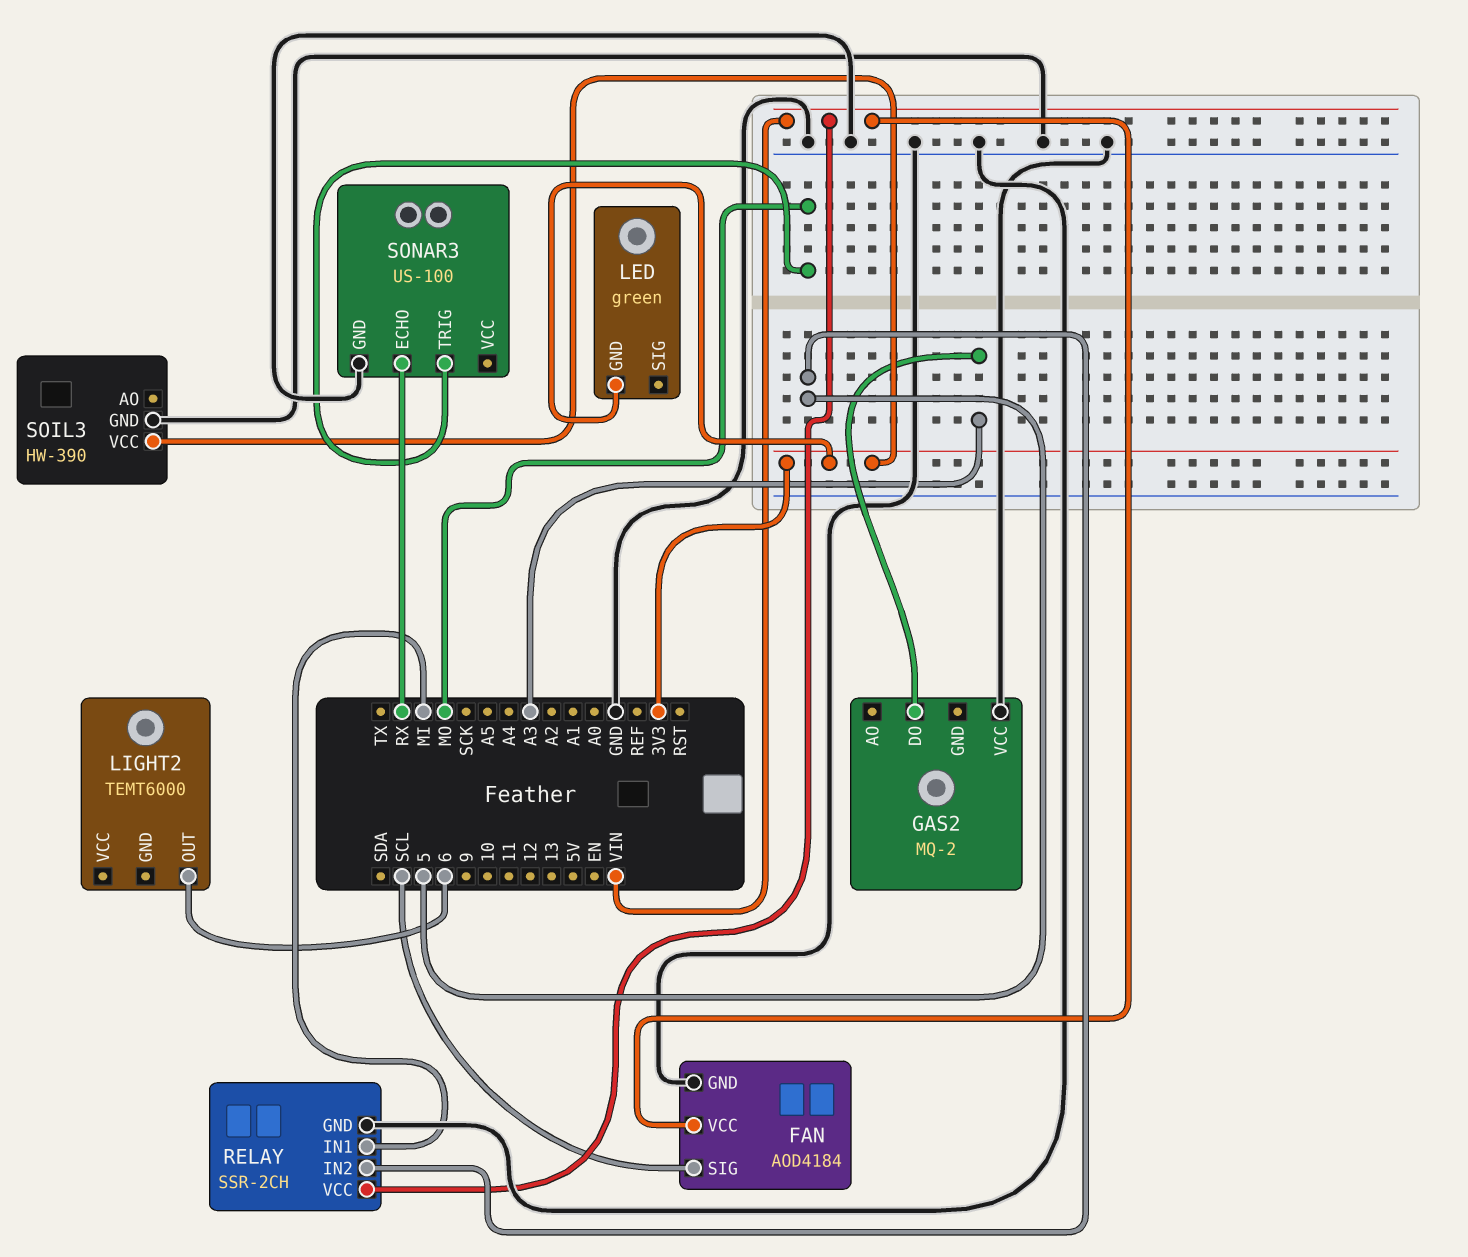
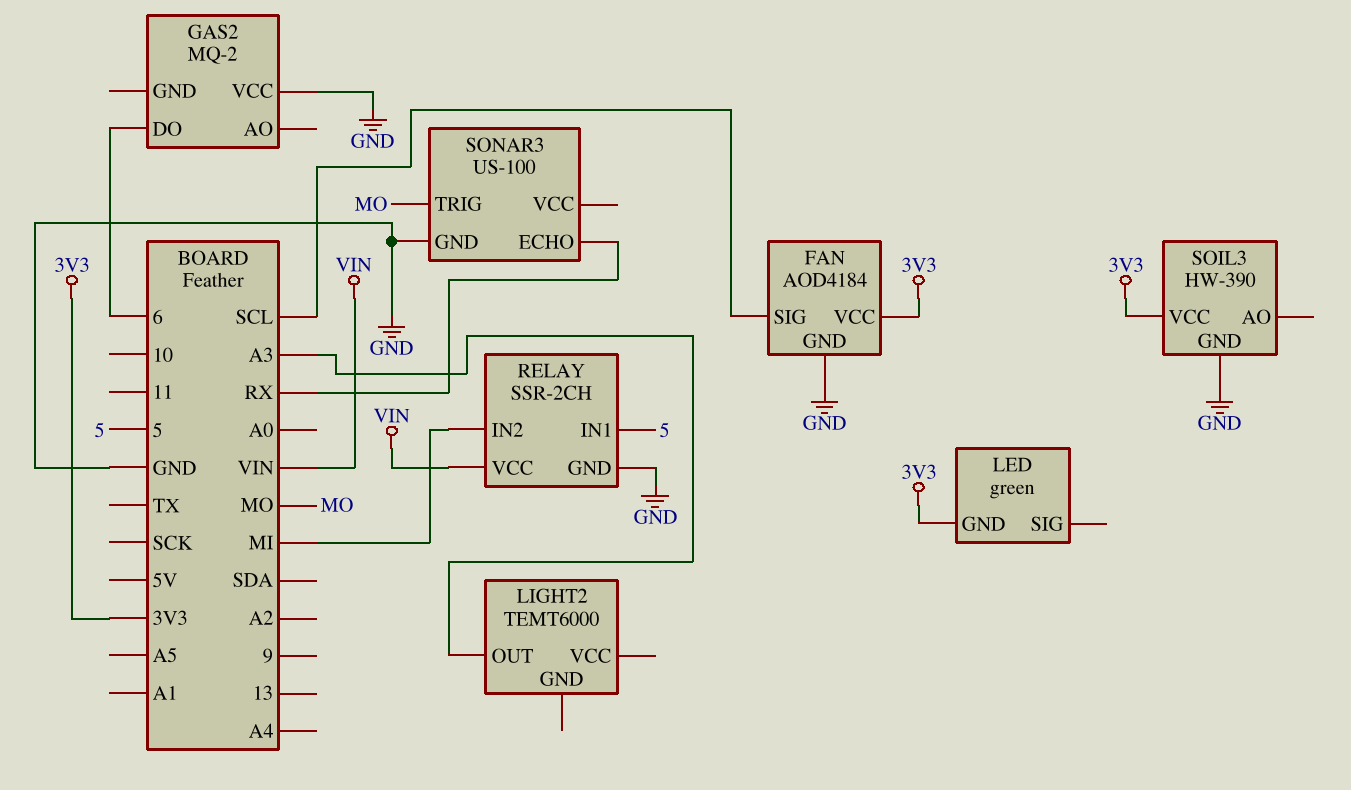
FAN pin VCC: VIN -> 3V3
GAS2 pin DO: A3 -> 6
LIGHT2 pin OUT: 6 -> A3
RELAY pin IN1: MI -> 5
RELAY pin IN2: 5 -> MI

